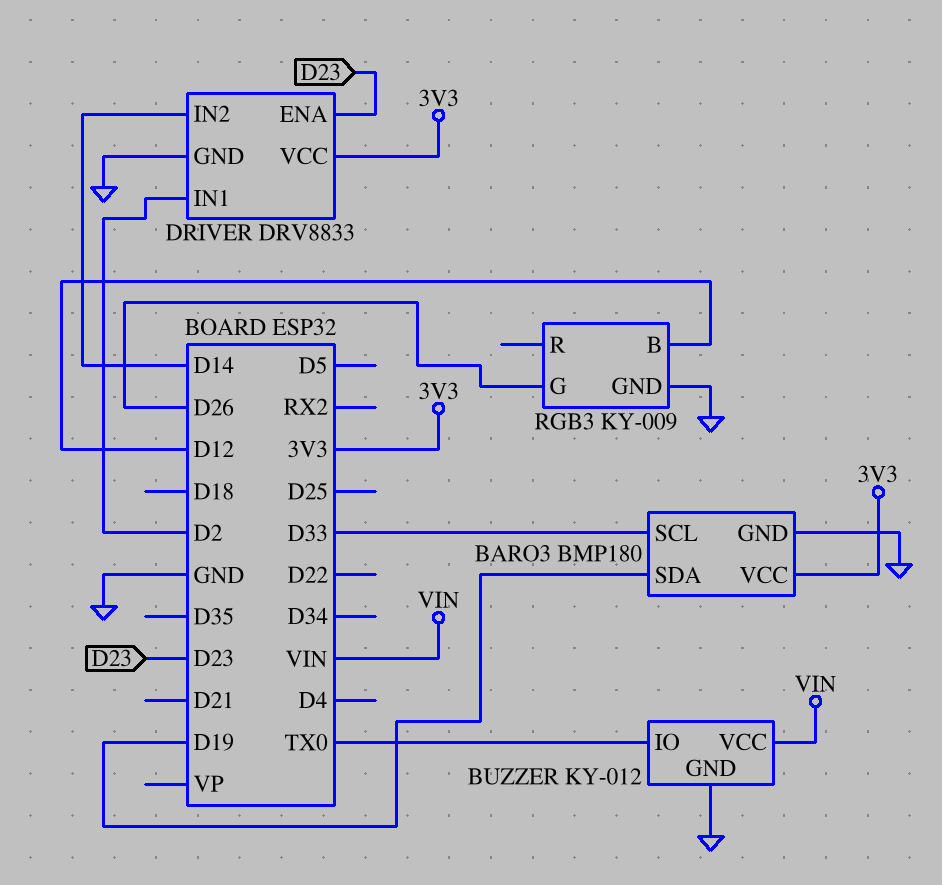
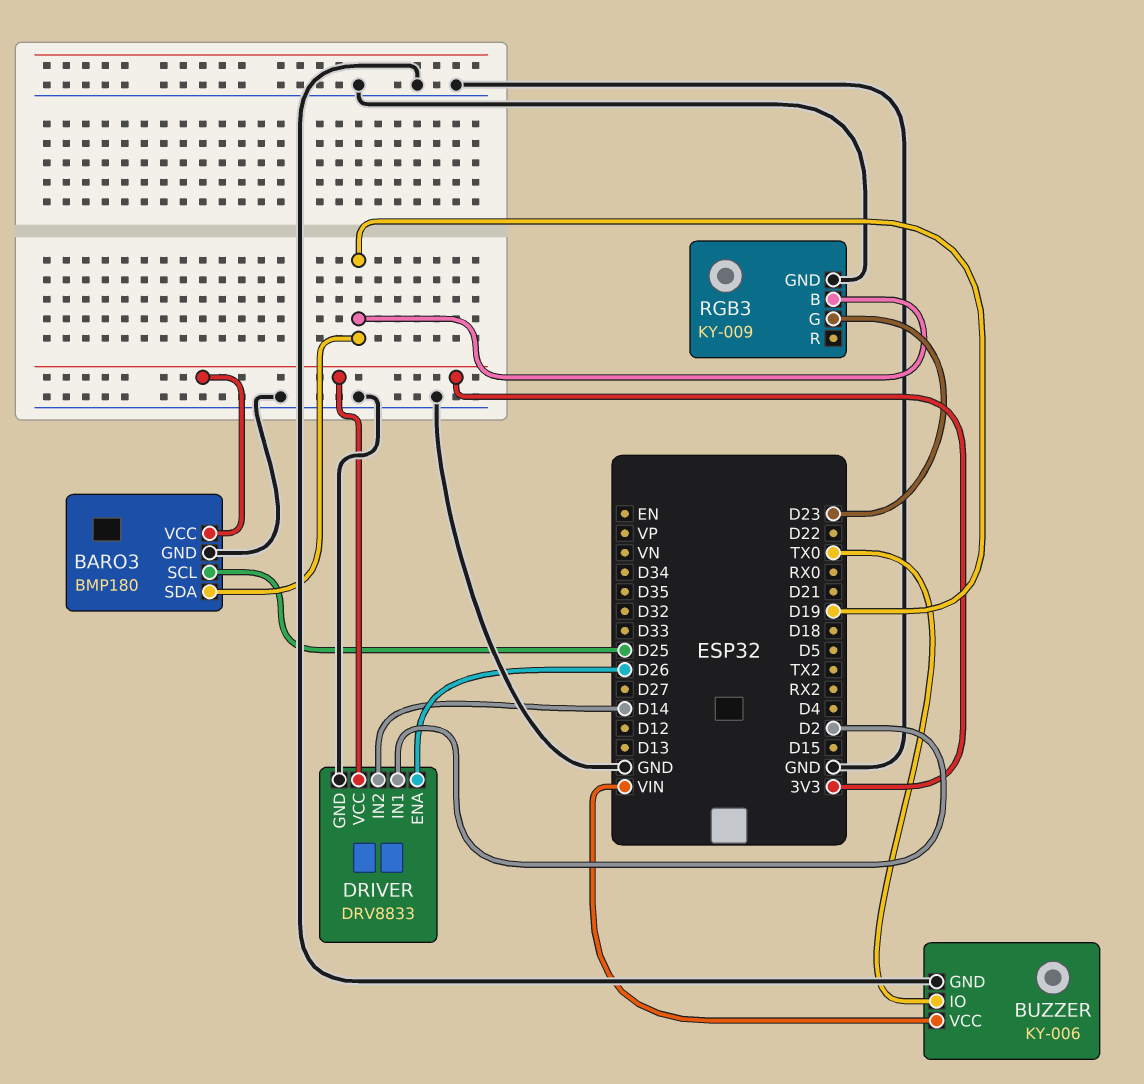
BARO3 pin SCL: D33 -> D25
BUZZER: KY-012 -> KY-006
DRIVER pin ENA: D23 -> D26
RGB3 pin B: D12 -> D19
RGB3 pin G: D26 -> D23

